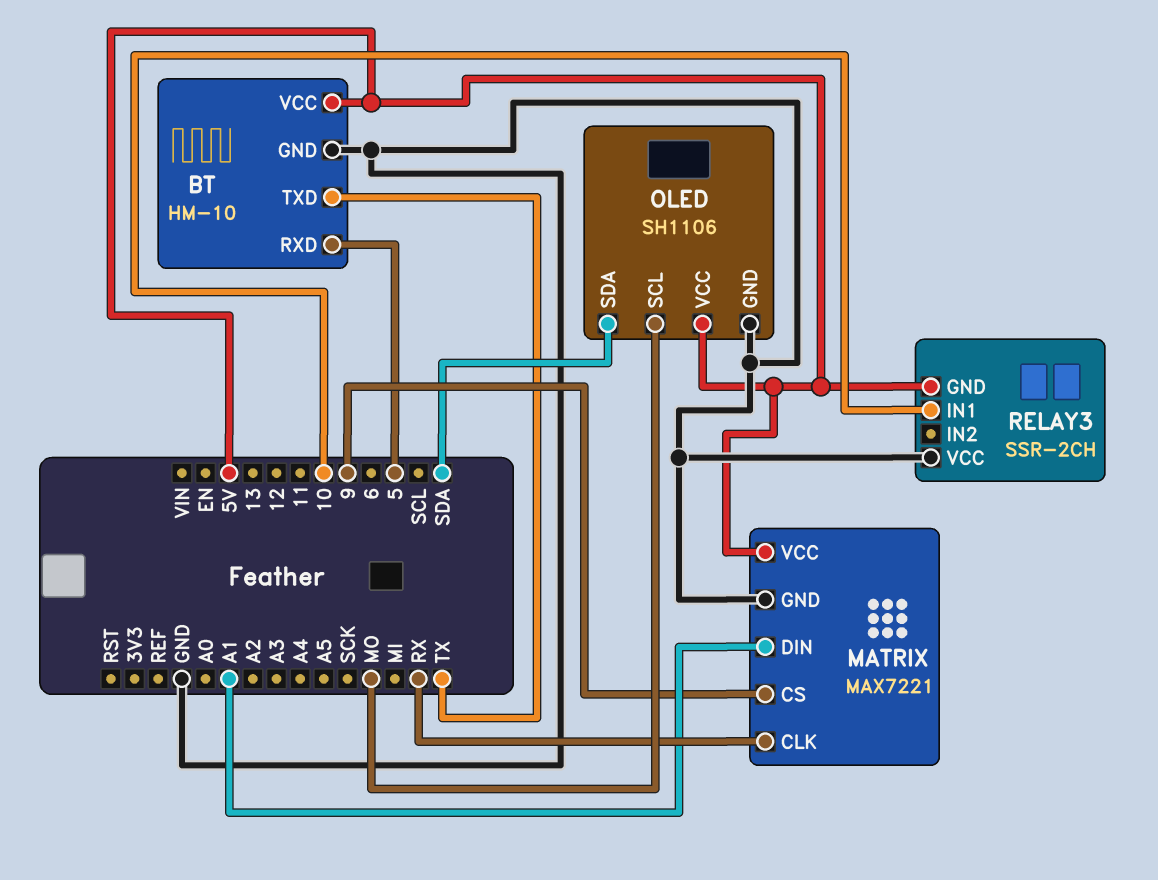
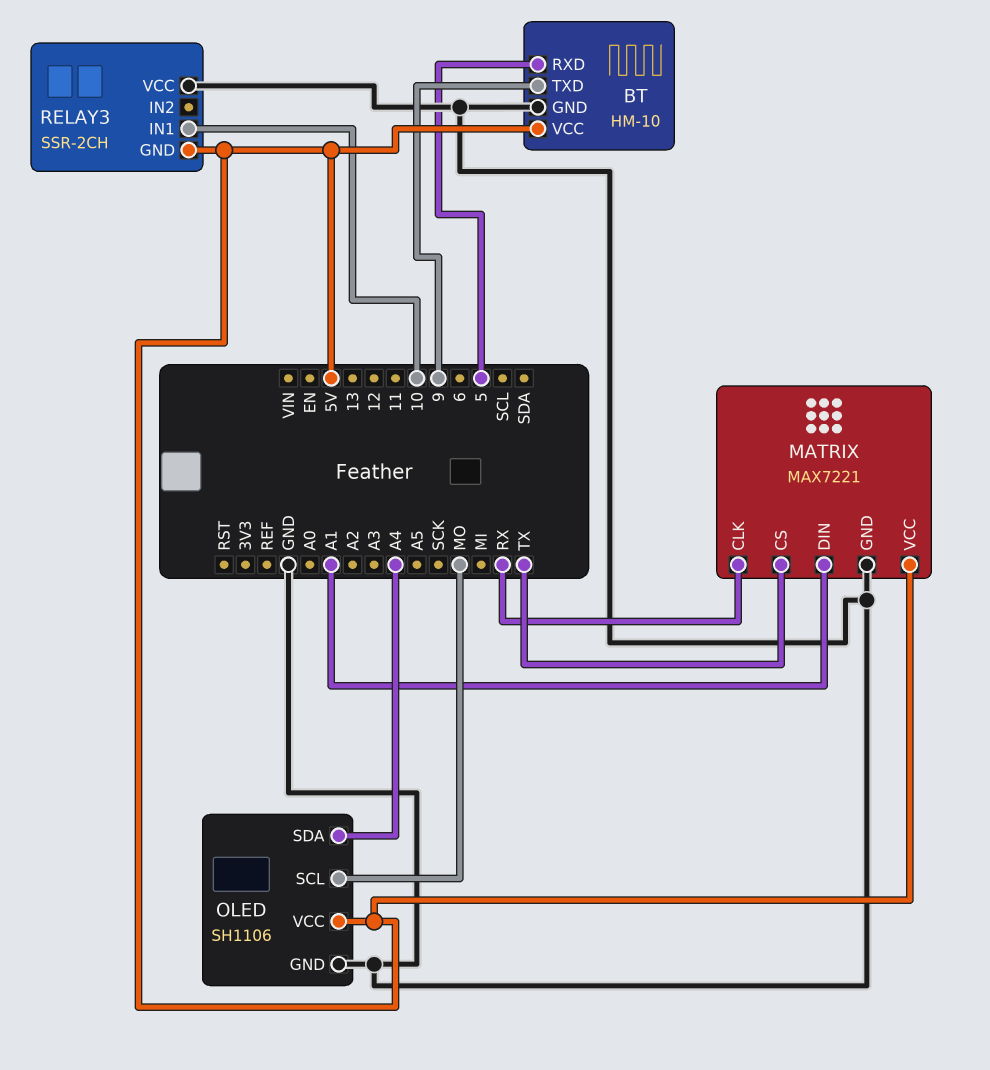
BT pin TXD: TX -> 9
MATRIX pin CS: 9 -> TX
OLED pin SDA: SDA -> A4

